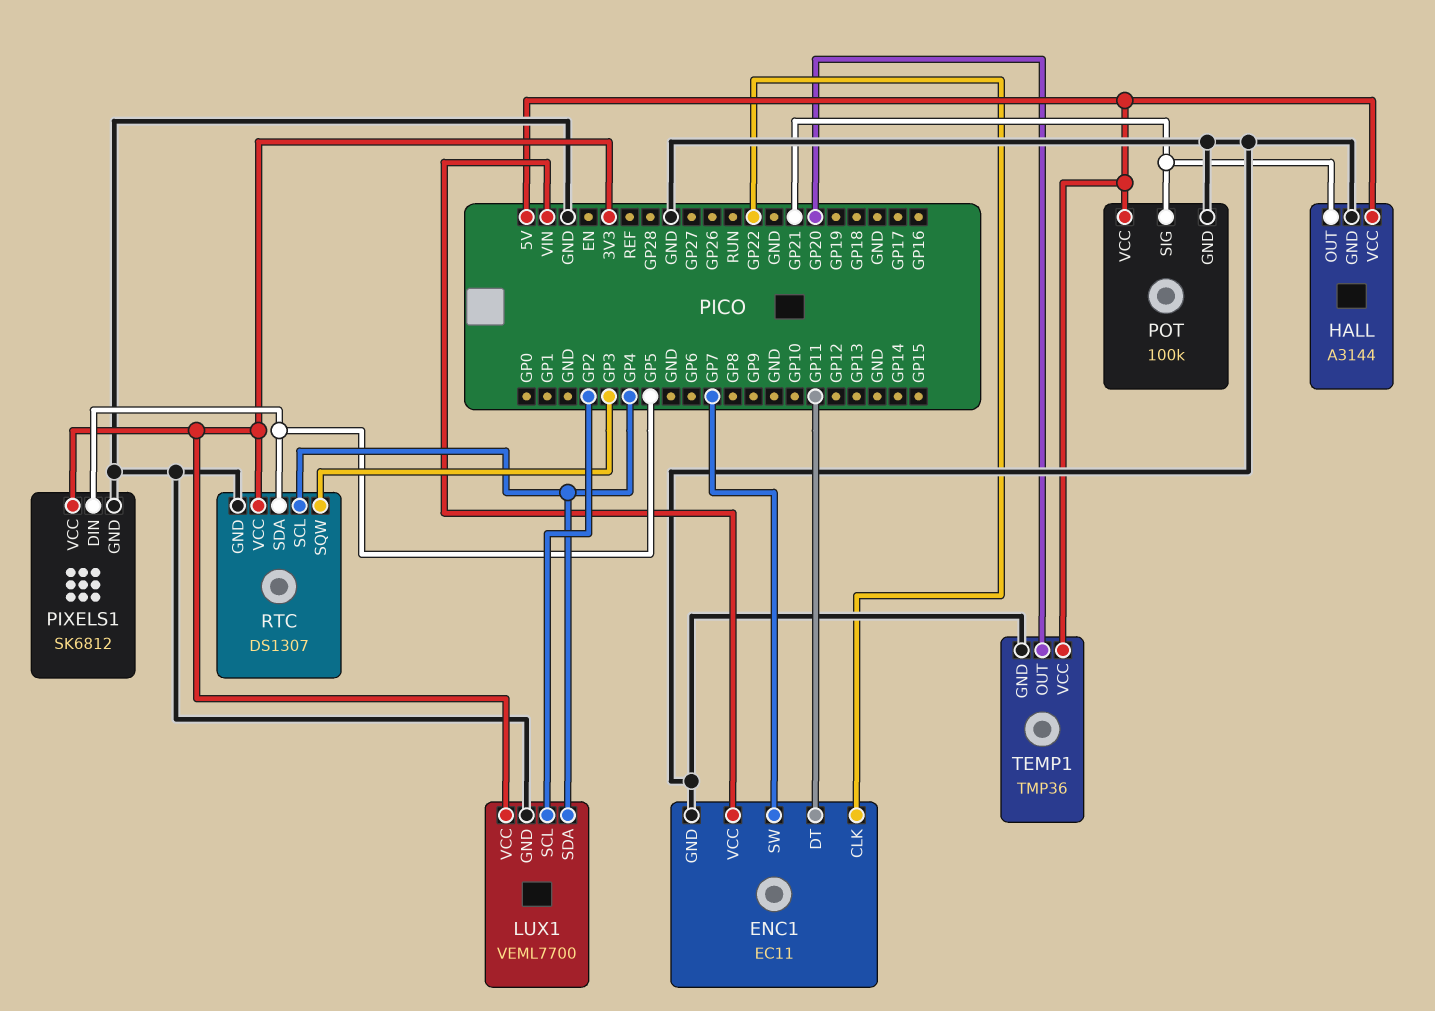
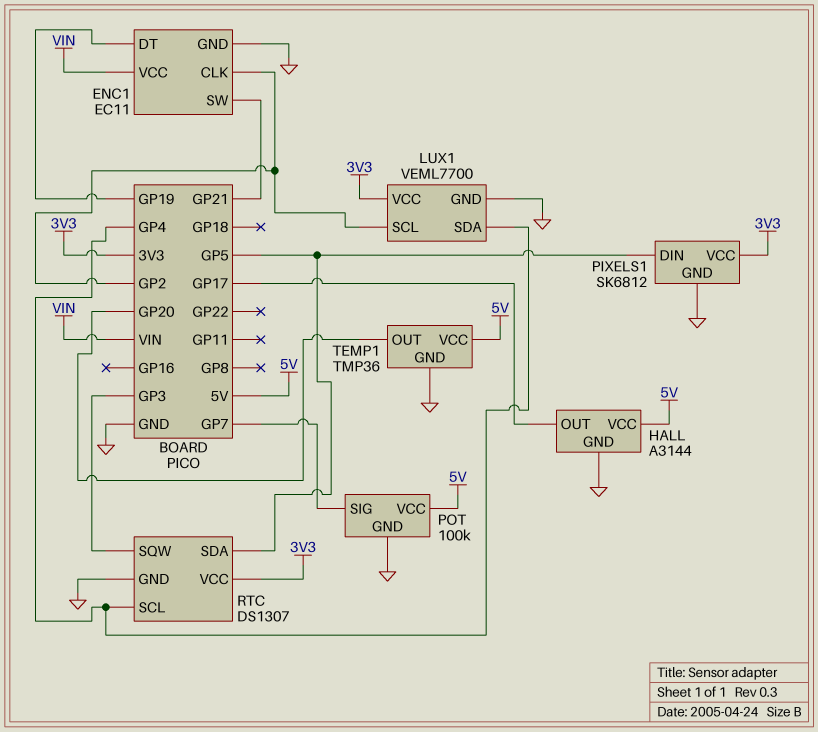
ENC1 pin CLK: GP22 -> GP2
ENC1 pin DT: GP11 -> GP19
ENC1 pin SW: GP7 -> GP21
HALL pin OUT: GP21 -> GP17
POT pin SIG: GP21 -> GP7

